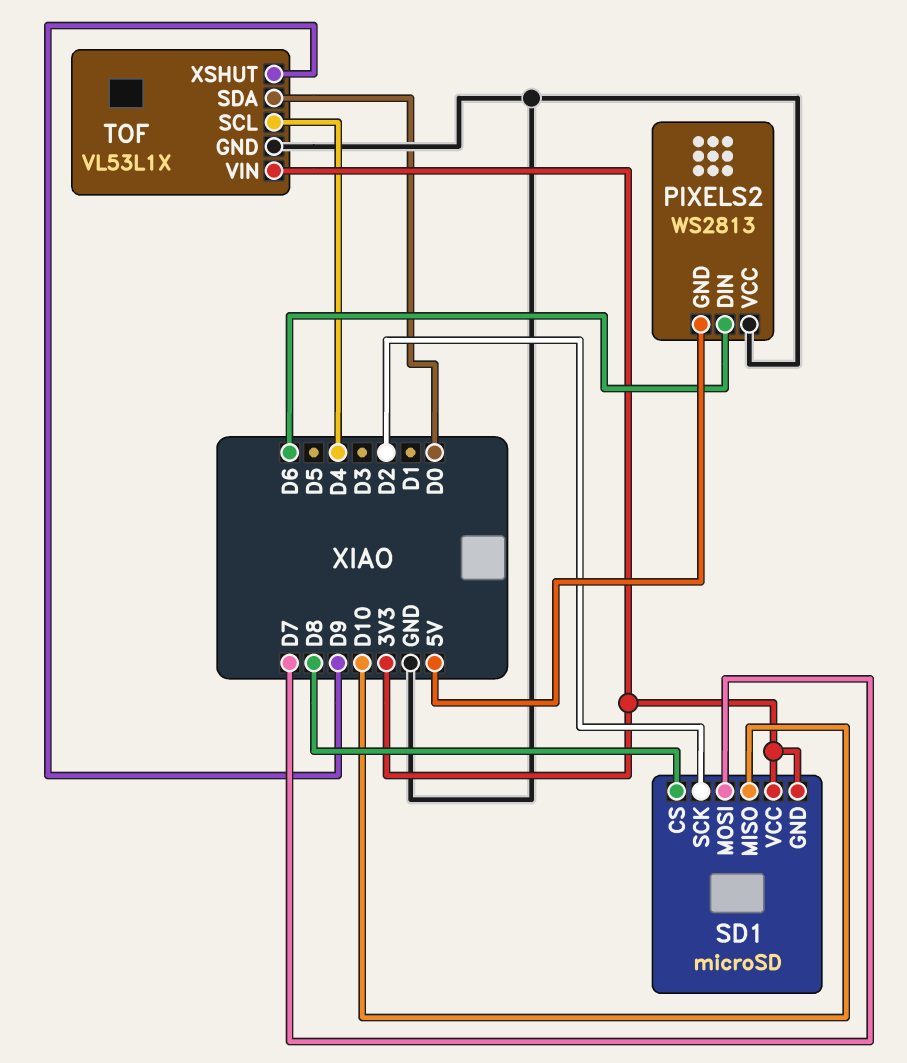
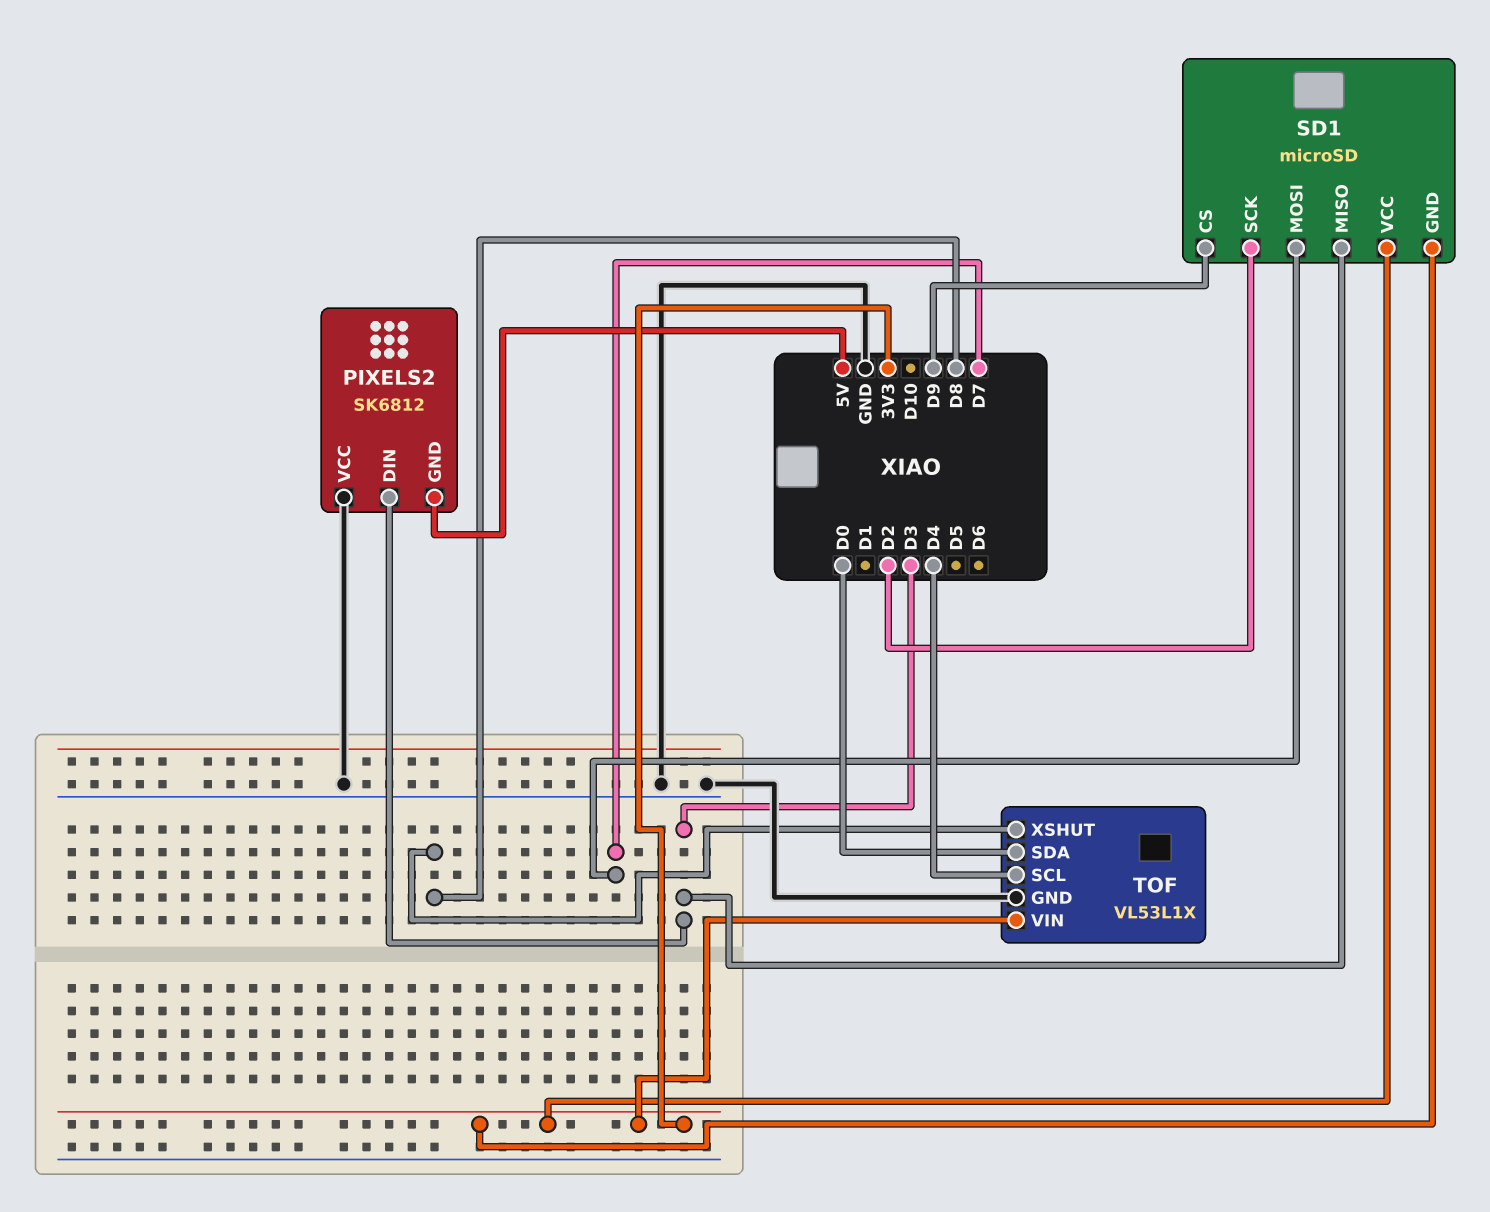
PIXELS2: WS2813 -> SK6812
PIXELS2 pin DIN: D6 -> D3
SD1 pin CS: D8 -> D9
SD1 pin MISO: D10 -> D3
TOF pin XSHUT: D9 -> D8

